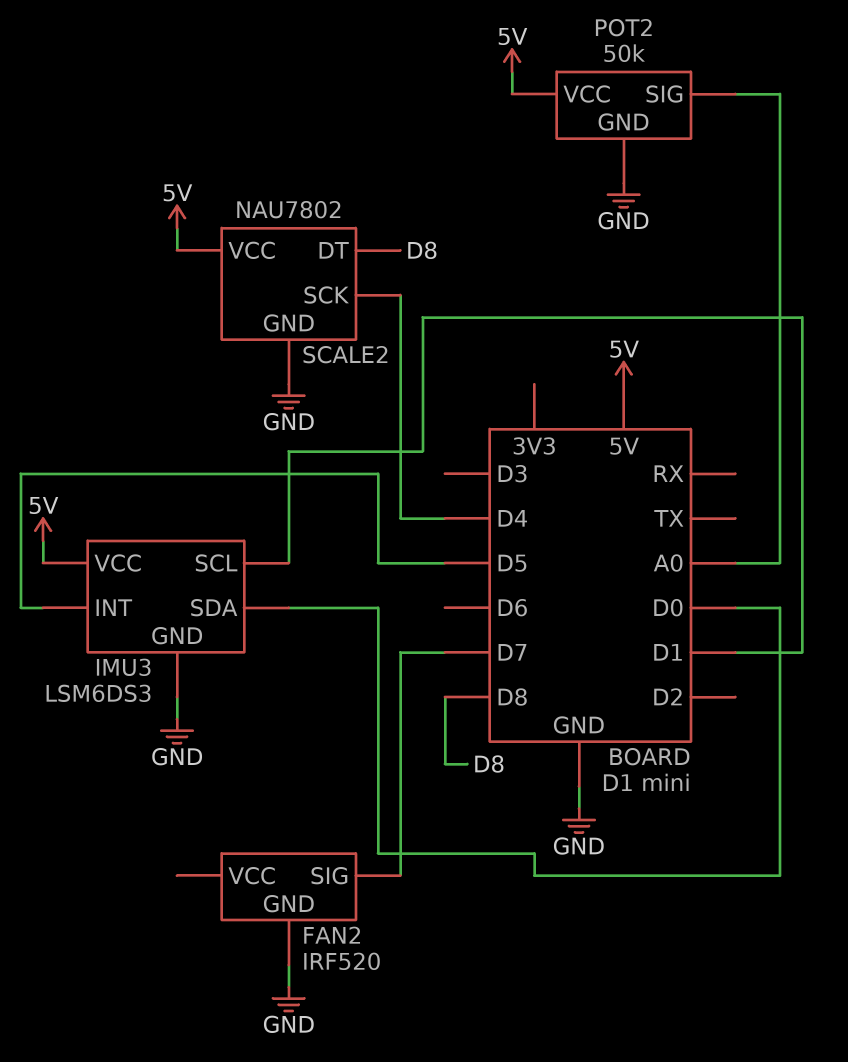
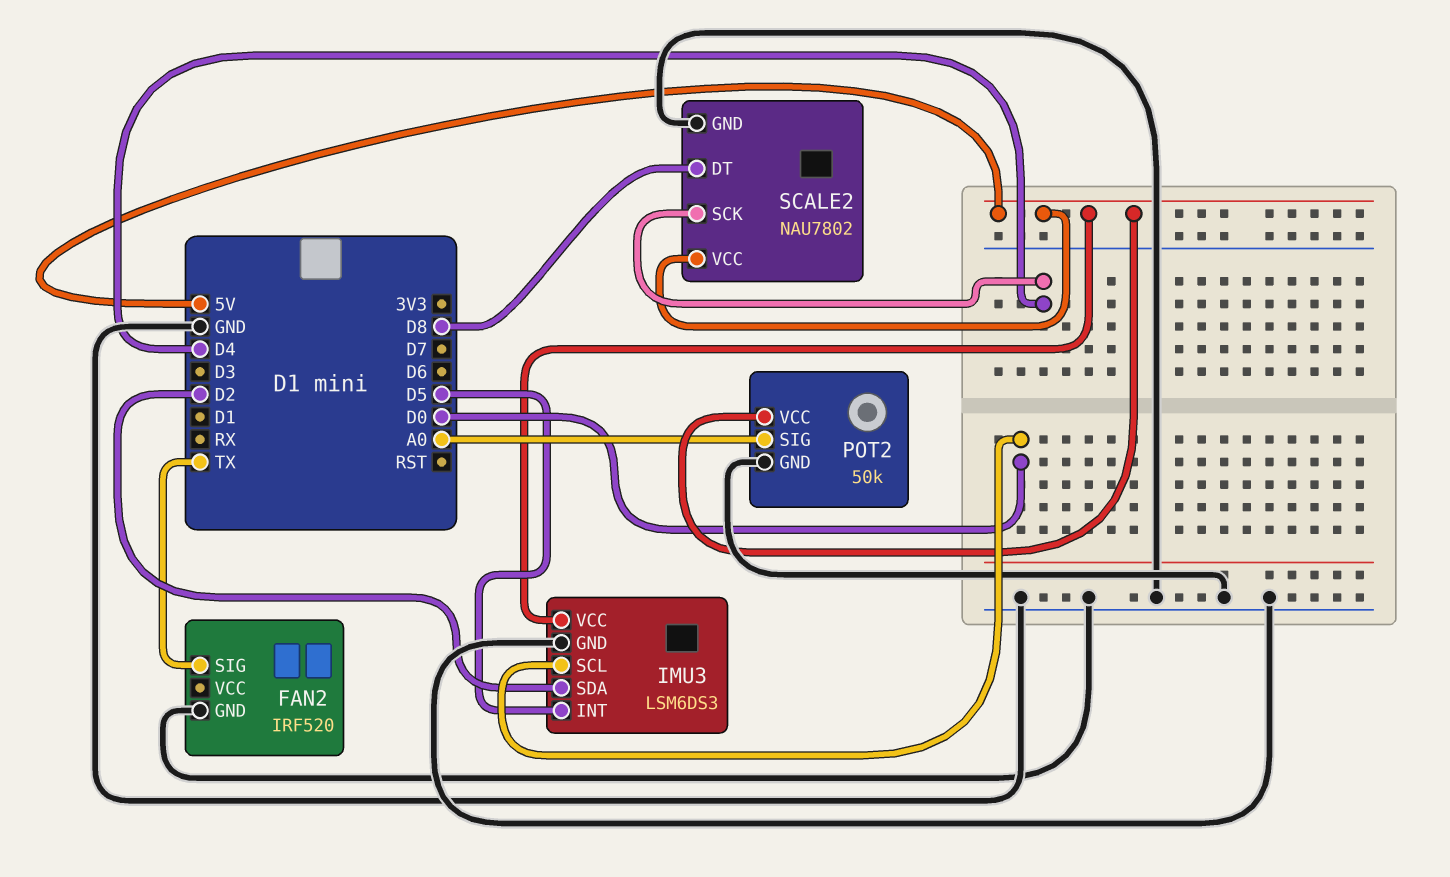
FAN2 pin SIG: D7 -> TX
IMU3 pin SCL: D1 -> D0
IMU3 pin SDA: D0 -> D2

